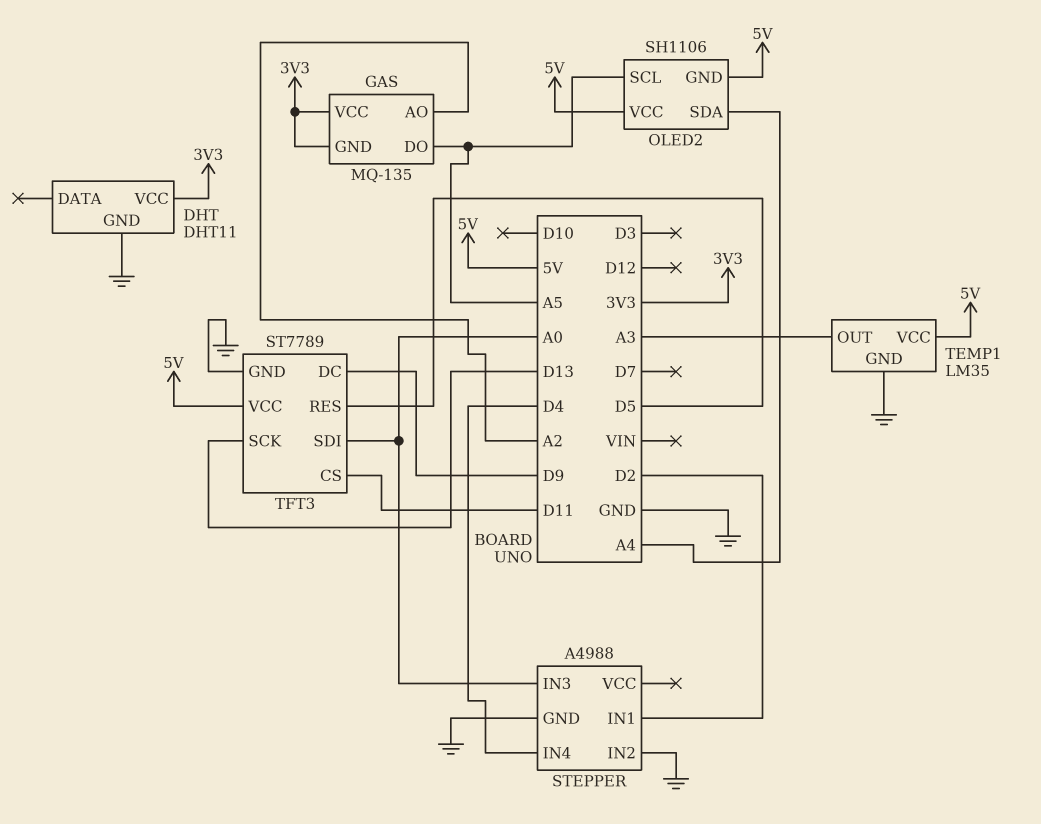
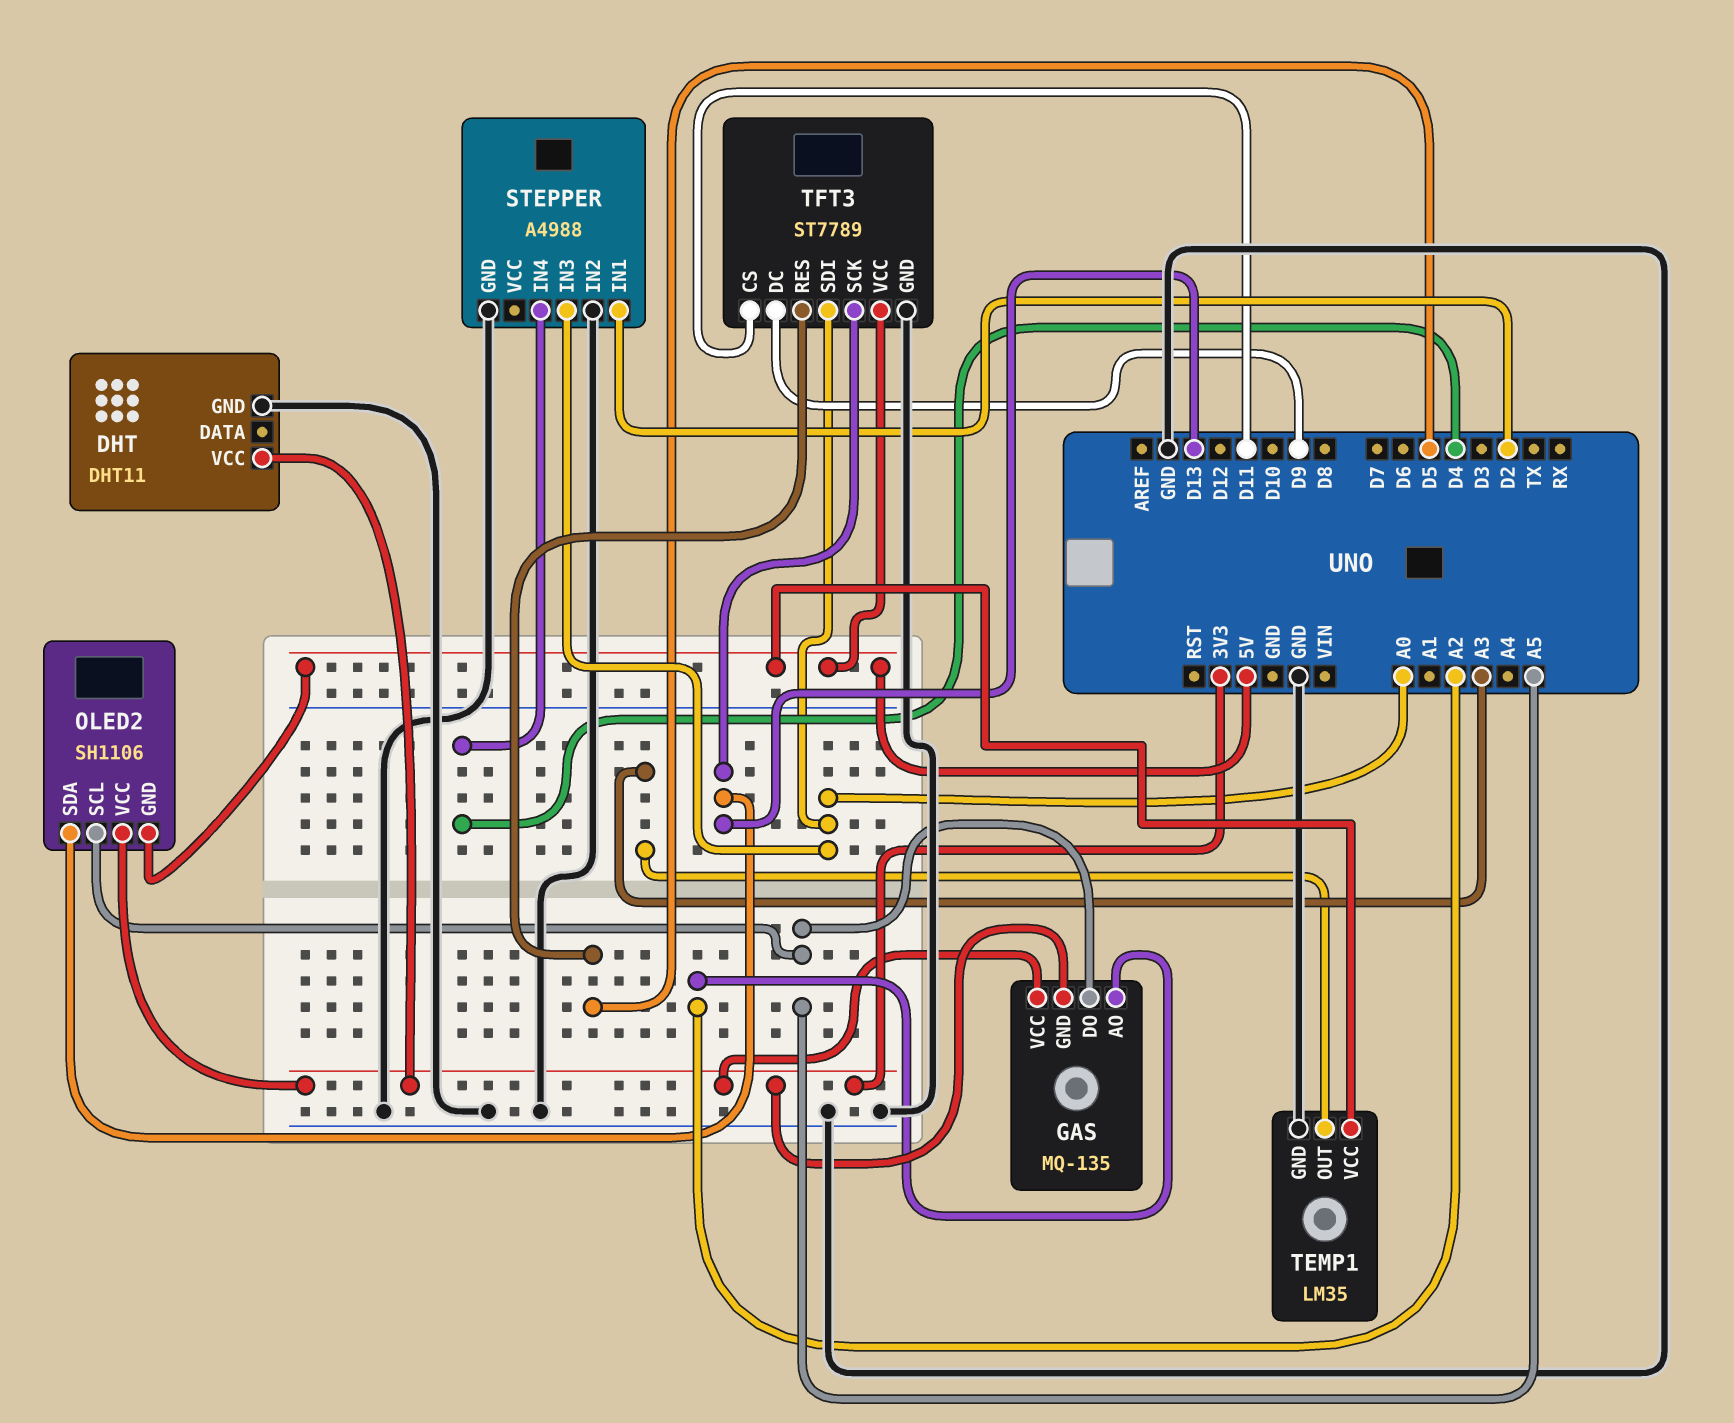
OLED2 pin SDA: A4 -> D13
OLED2 pin VCC: 5V -> 3V3

